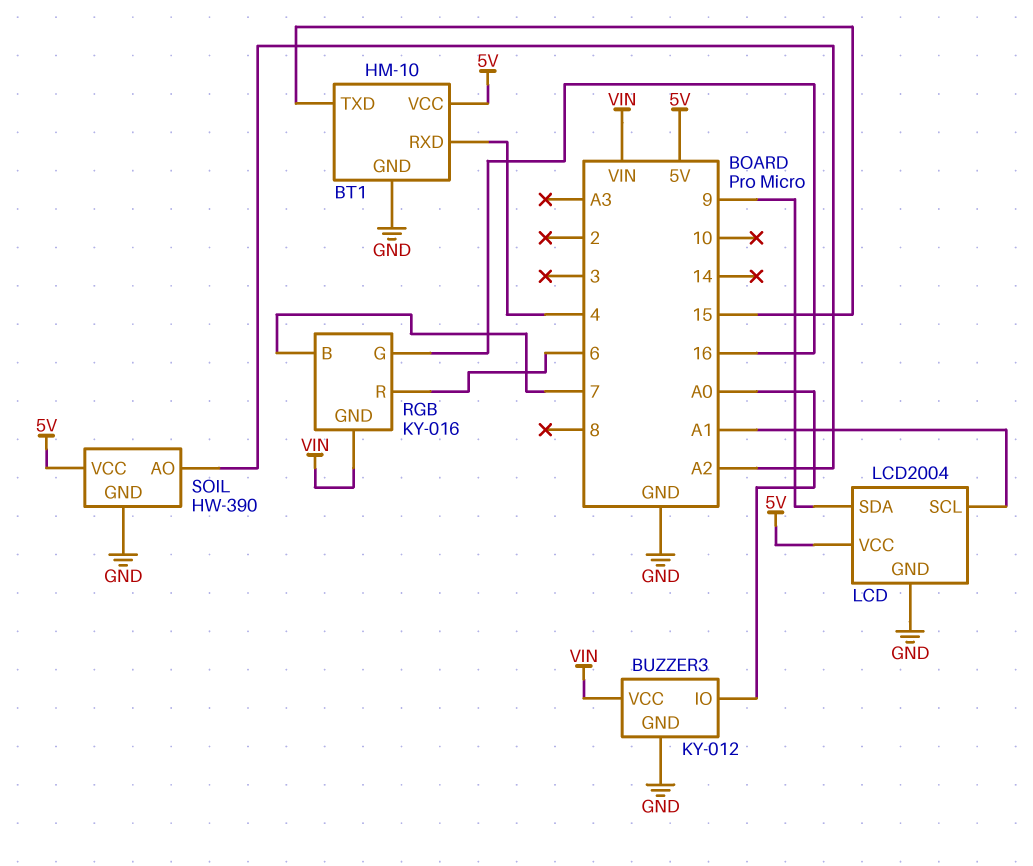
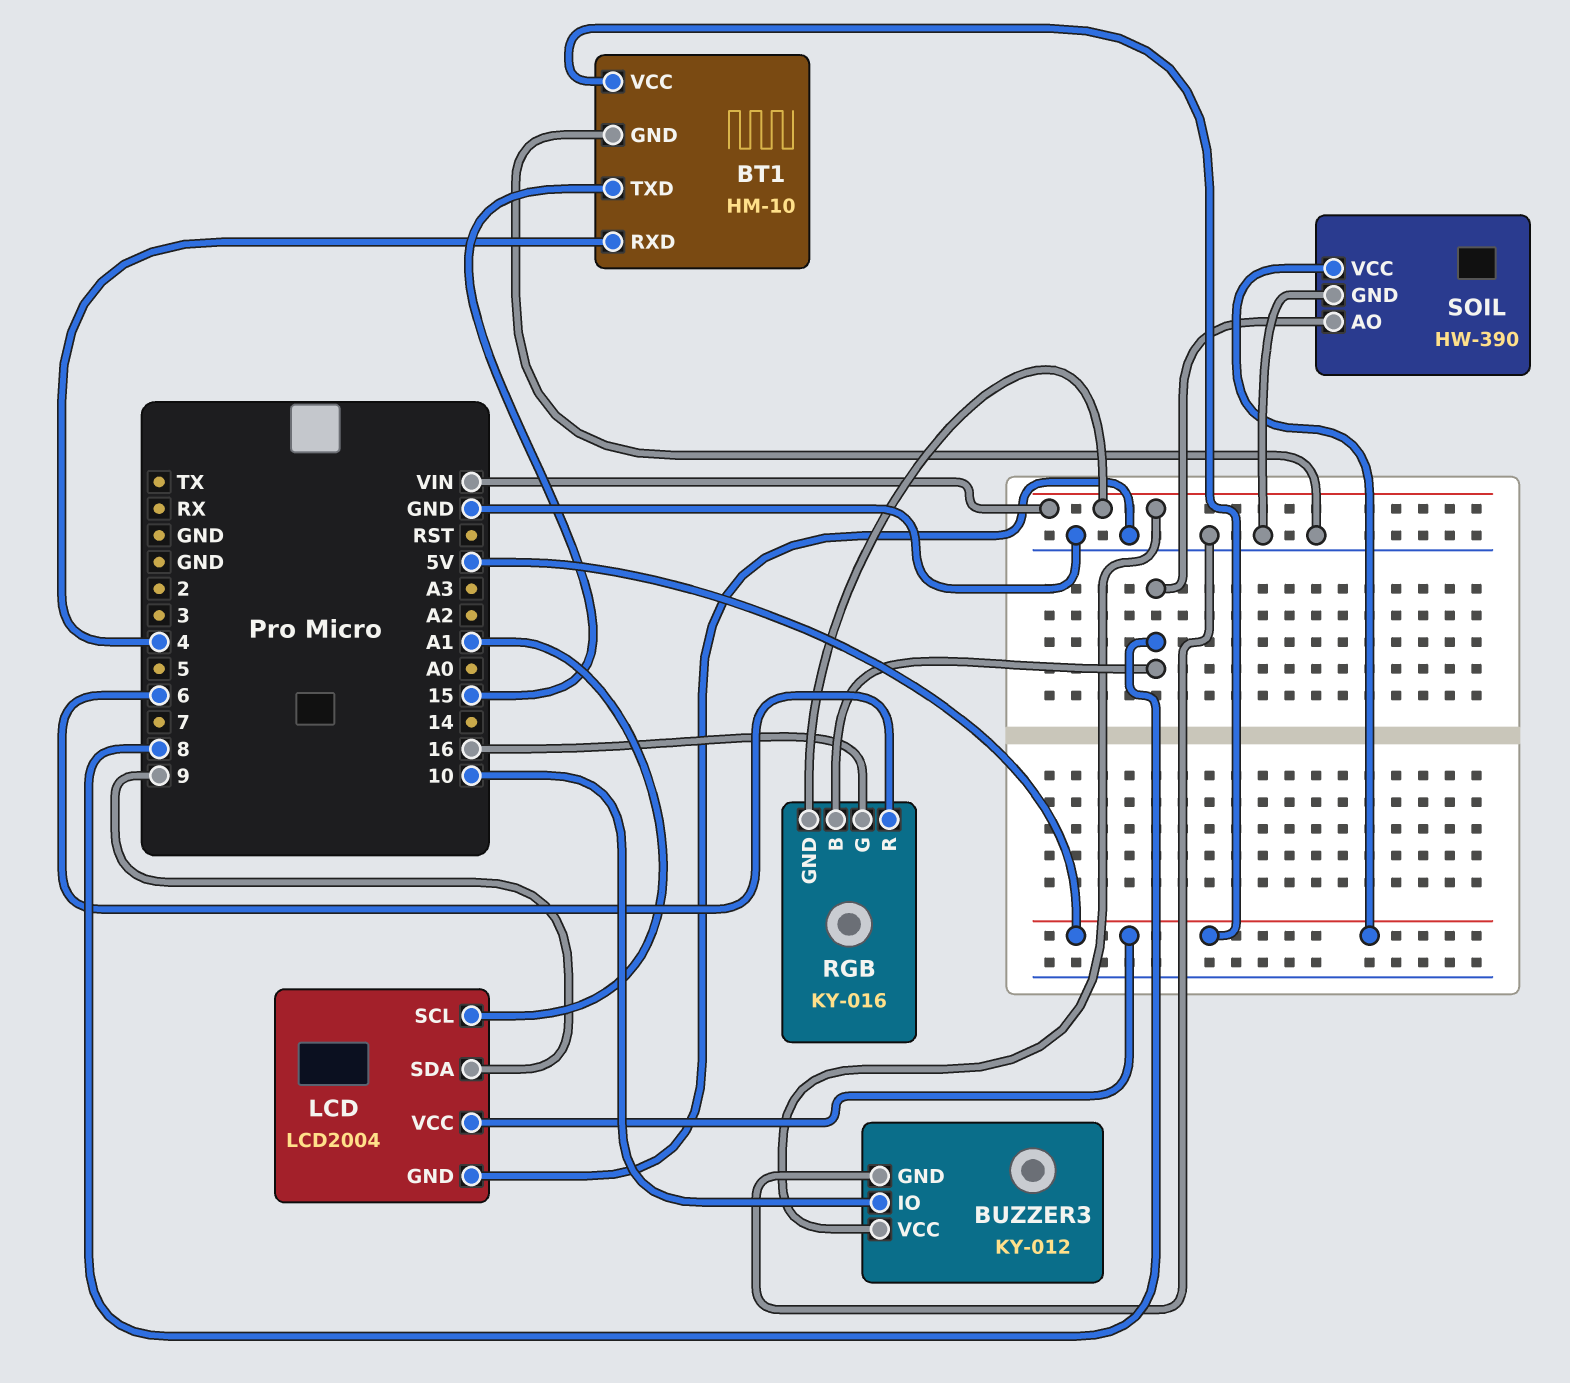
BUZZER3 pin IO: A0 -> 10
RGB pin B: 7 -> 8
SOIL pin AO: A2 -> 8

